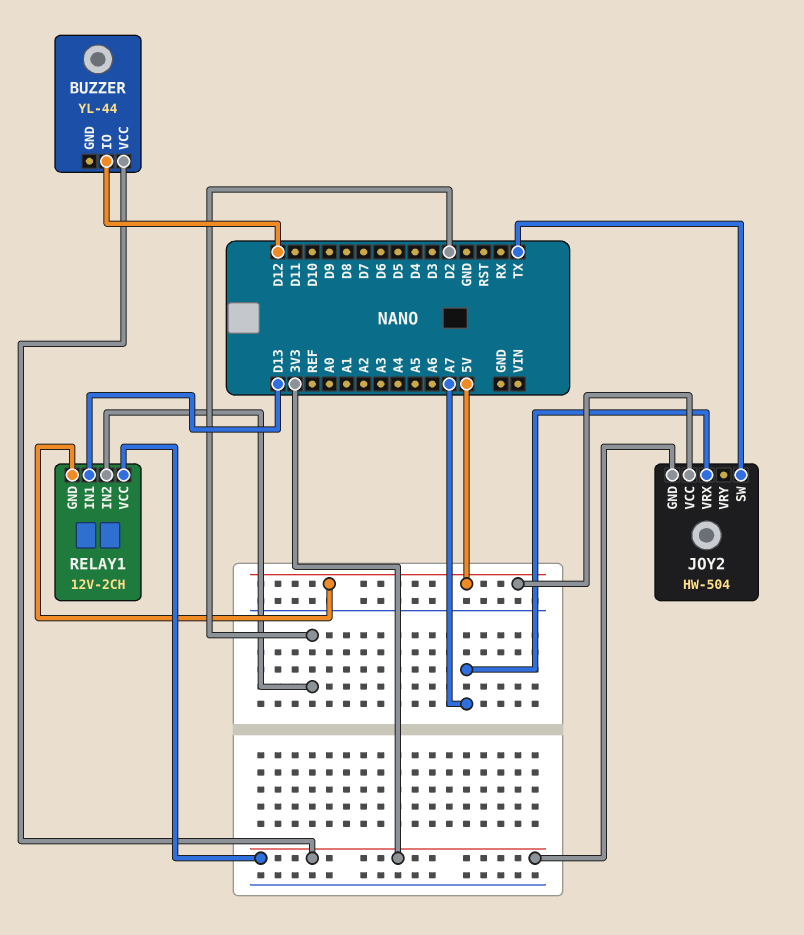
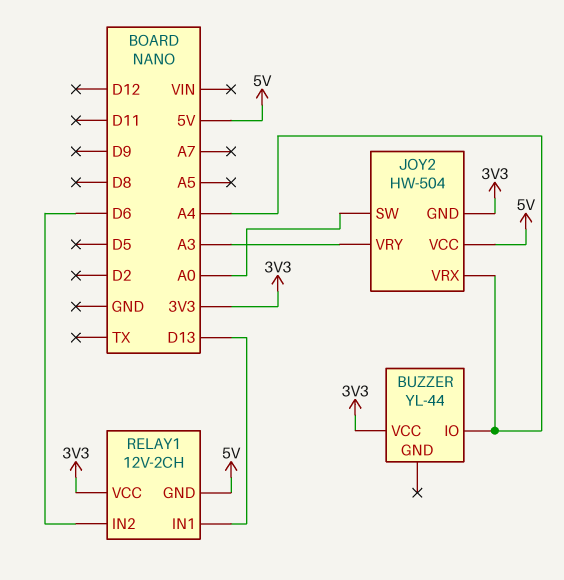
BUZZER pin IO: D12 -> A4
JOY2 pin SW: TX -> A0
JOY2 pin VRX: A7 -> A4
JOY2 pin VRY: none -> A3
RELAY1 pin IN2: D2 -> D6

